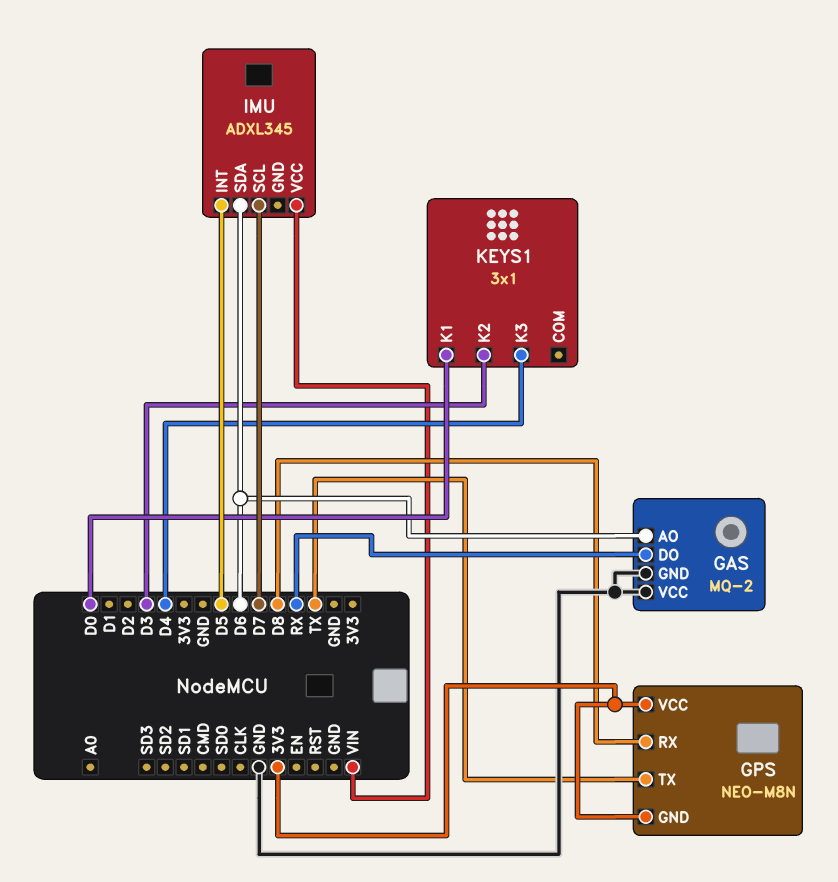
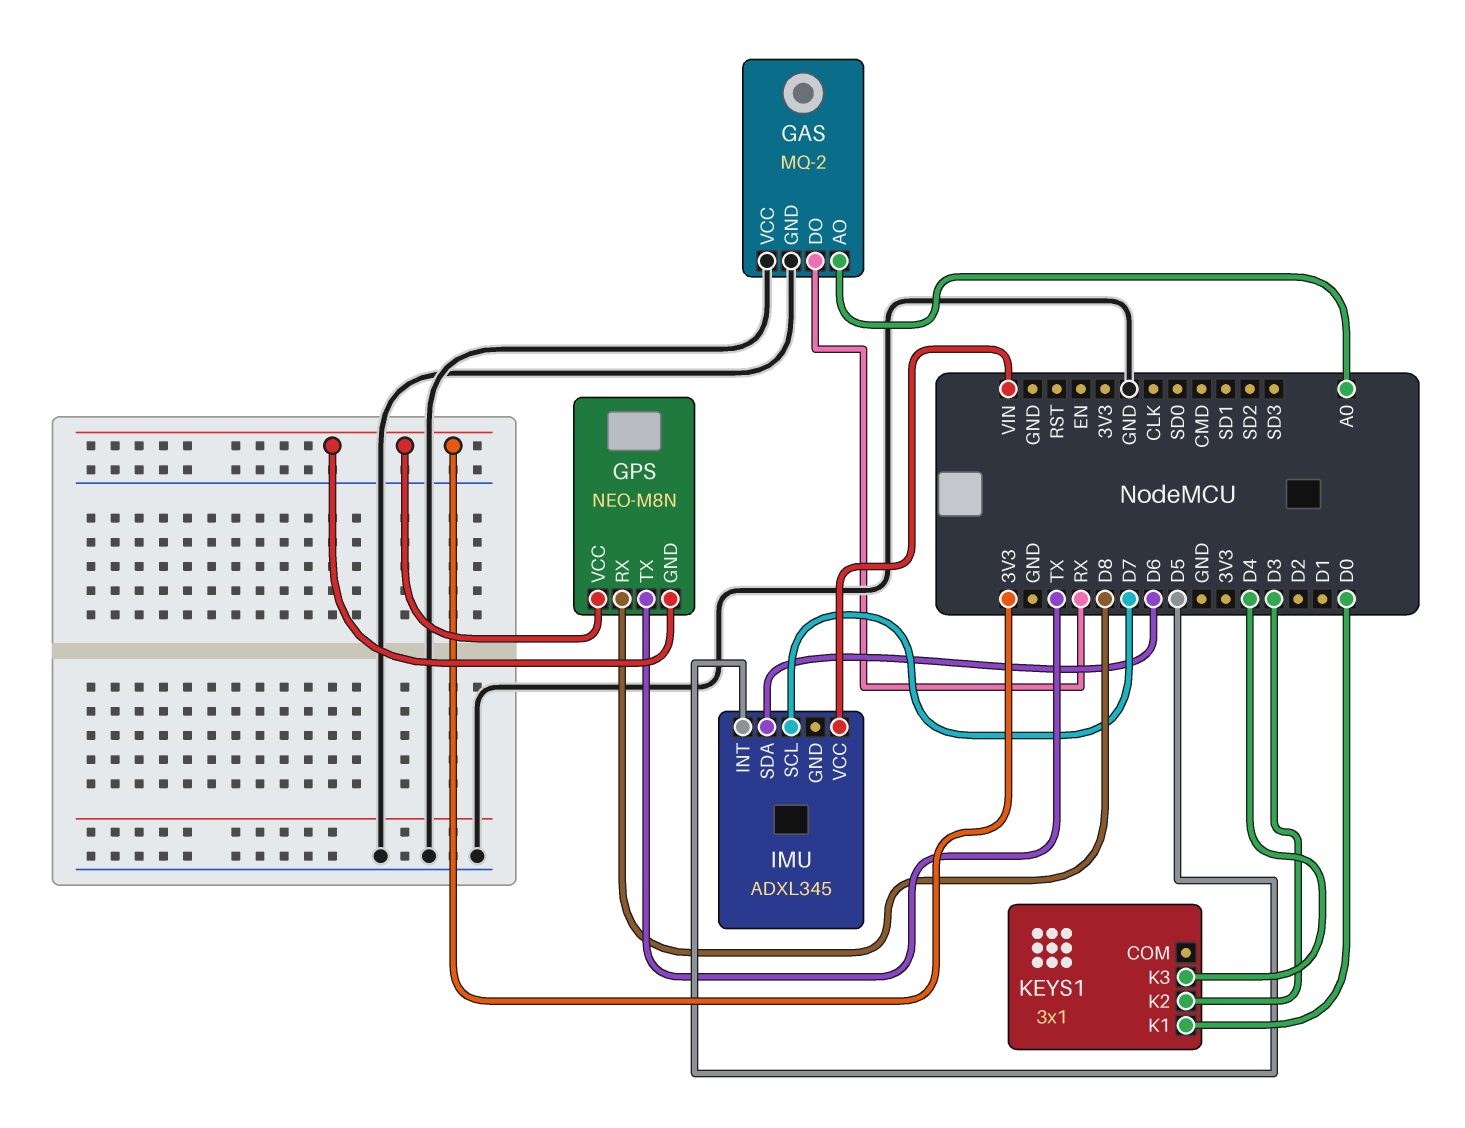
GAS pin AO: D6 -> A0

